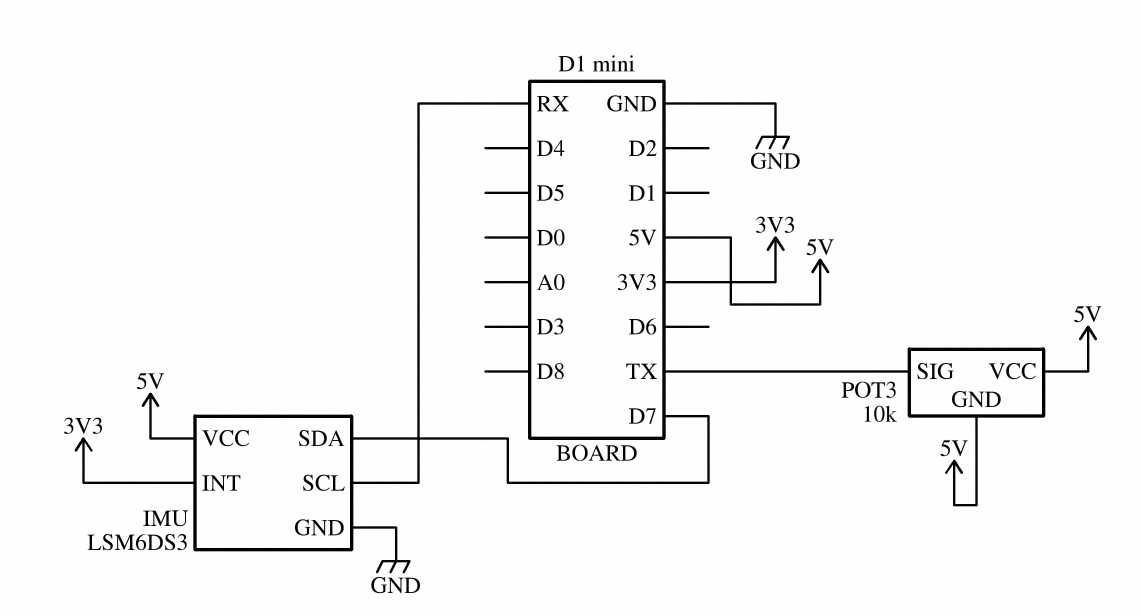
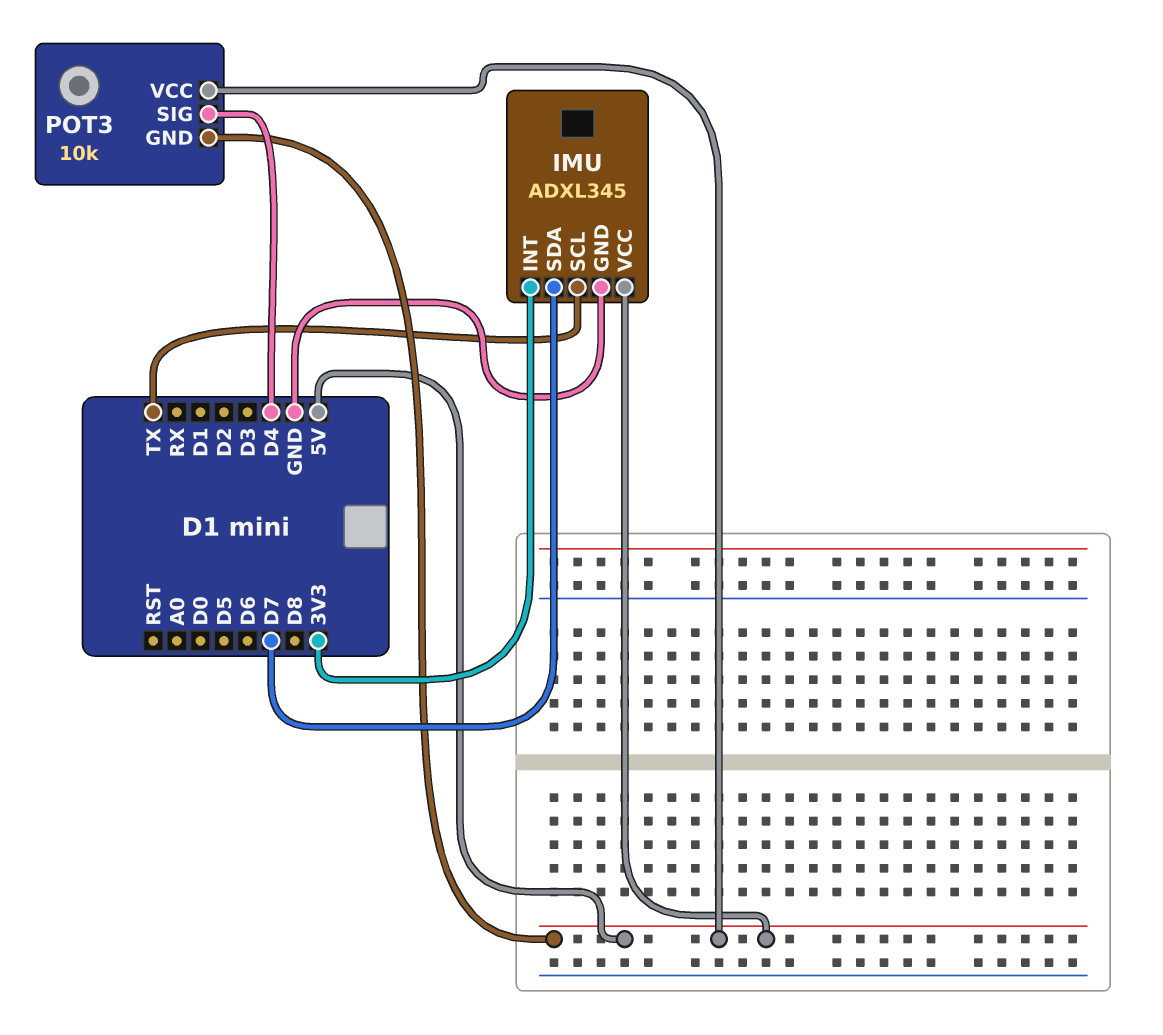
IMU: LSM6DS3 -> ADXL345
IMU pin SCL: RX -> TX
POT3 pin SIG: TX -> D4

